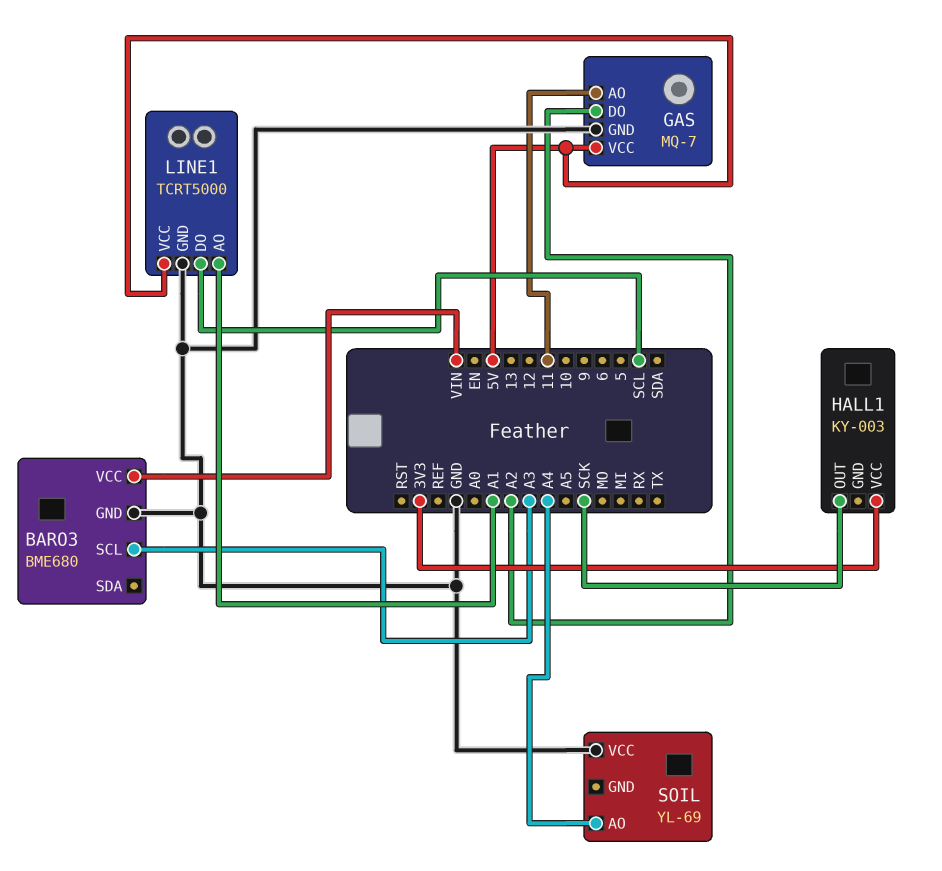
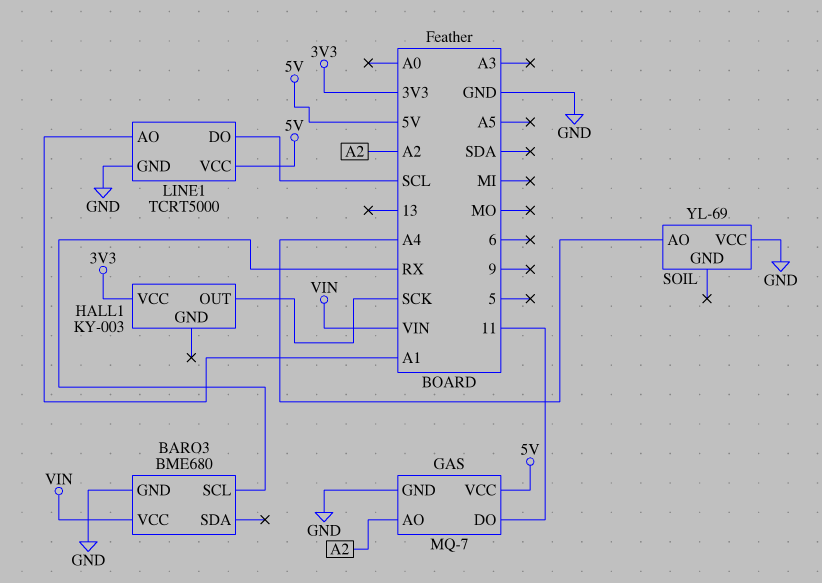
BARO3 pin SCL: A3 -> RX
GAS pin AO: 11 -> A2
GAS pin DO: A2 -> 11

